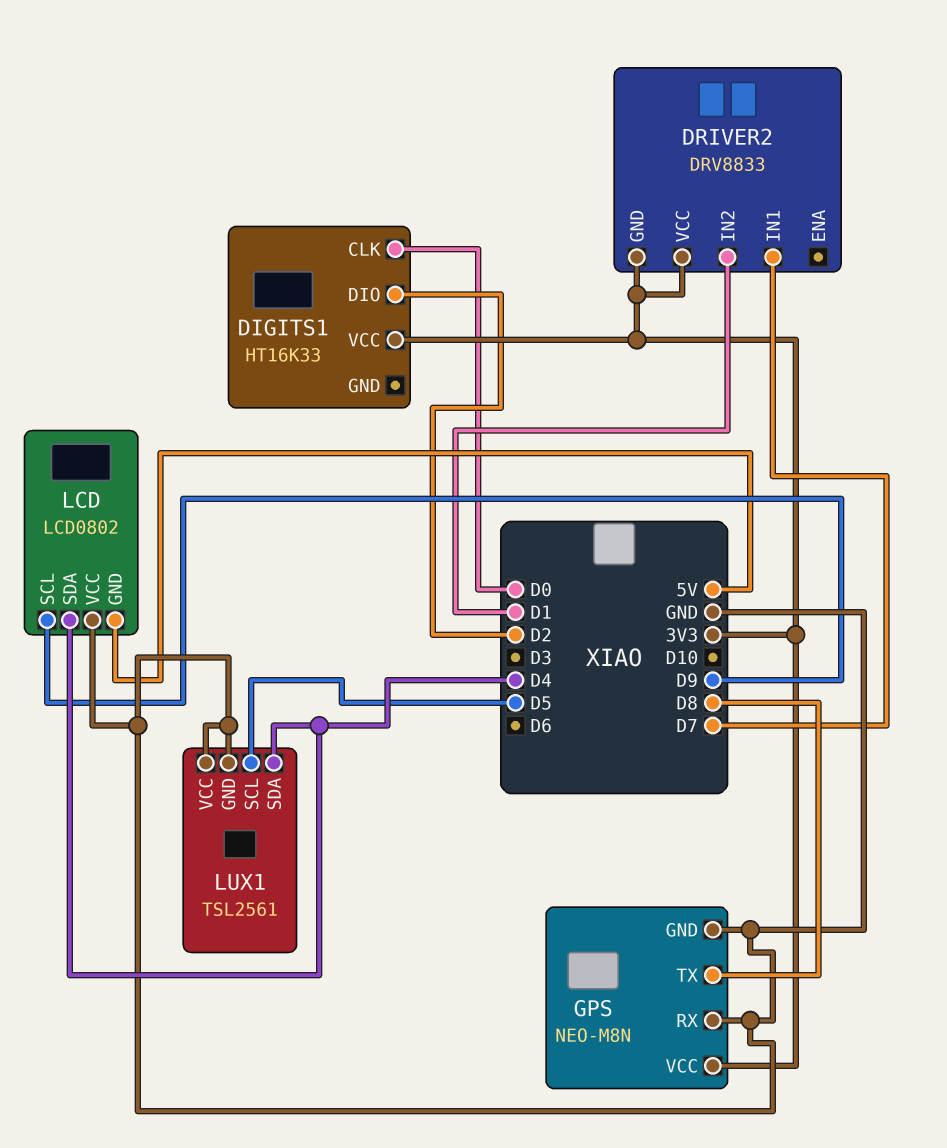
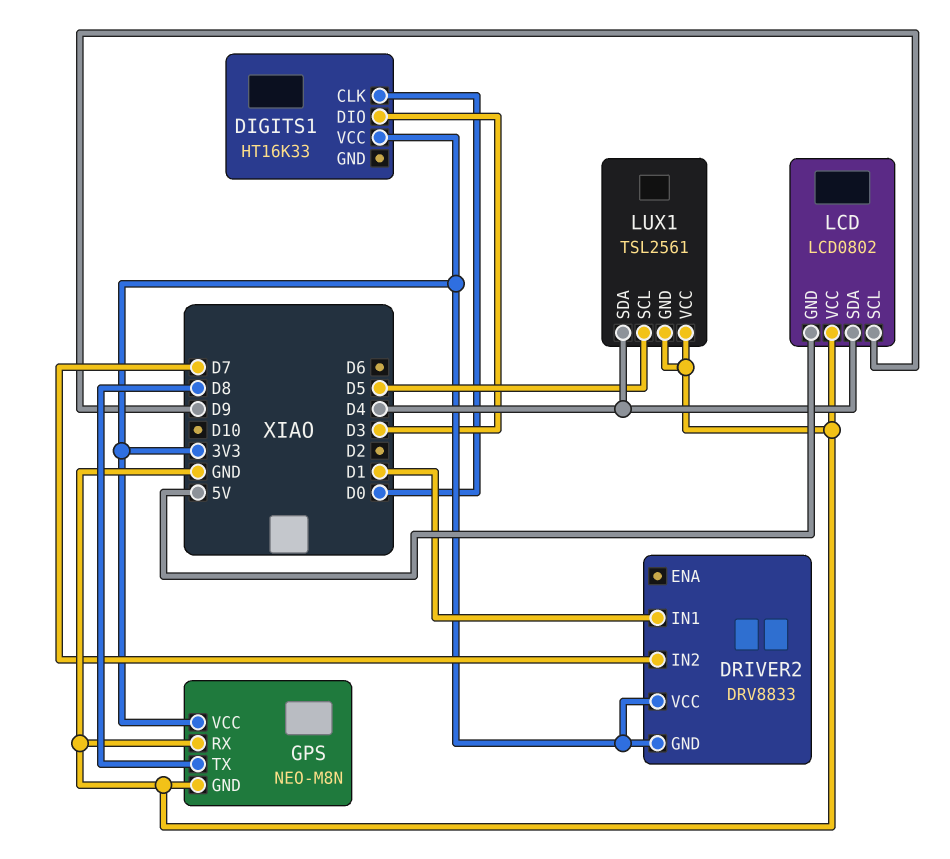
DIGITS1 pin DIO: D2 -> D3
DRIVER2 pin IN1: D7 -> D1
DRIVER2 pin IN2: D1 -> D7

